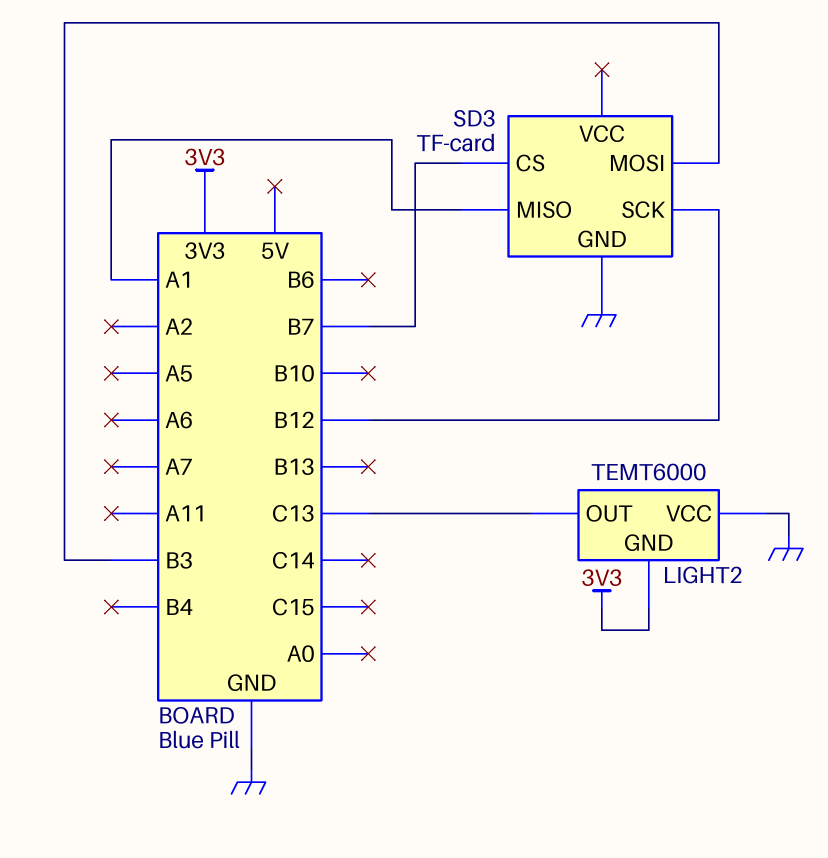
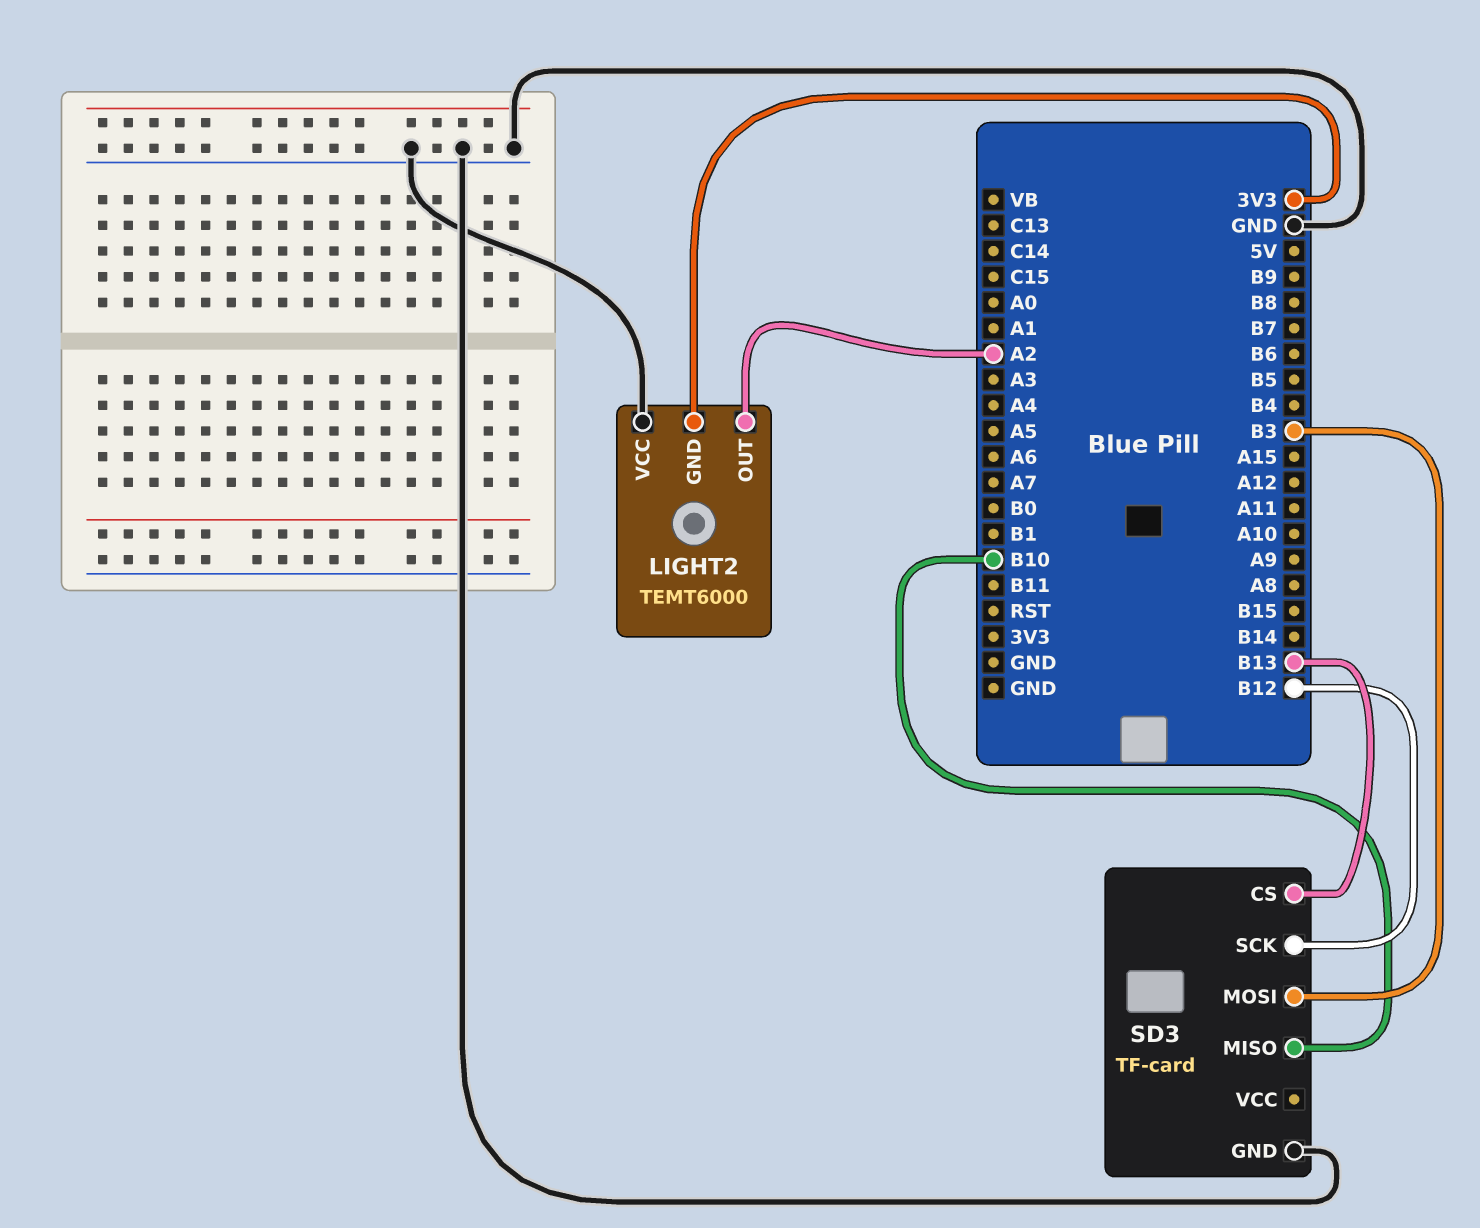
LIGHT2 pin OUT: C13 -> A2
SD3 pin CS: B7 -> B13
SD3 pin MISO: A1 -> B10

